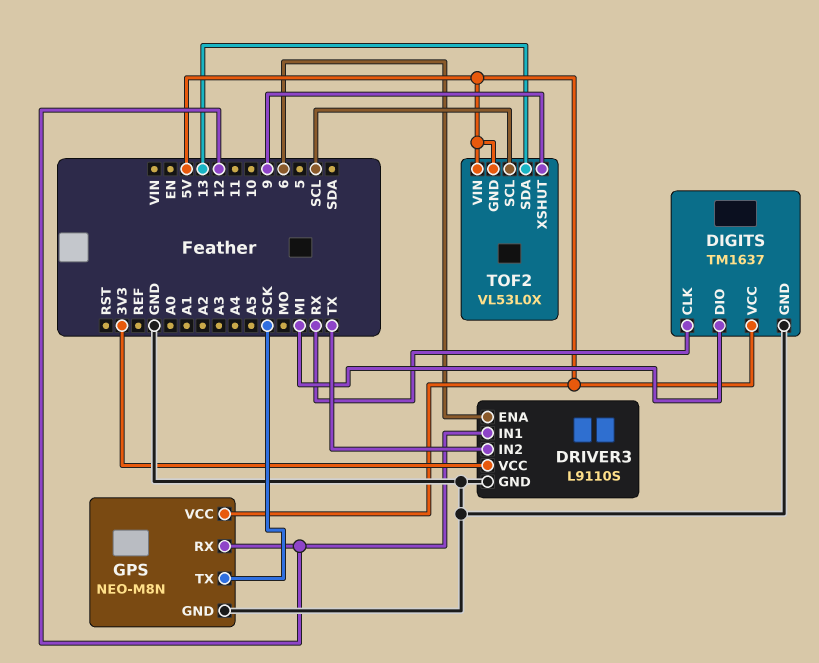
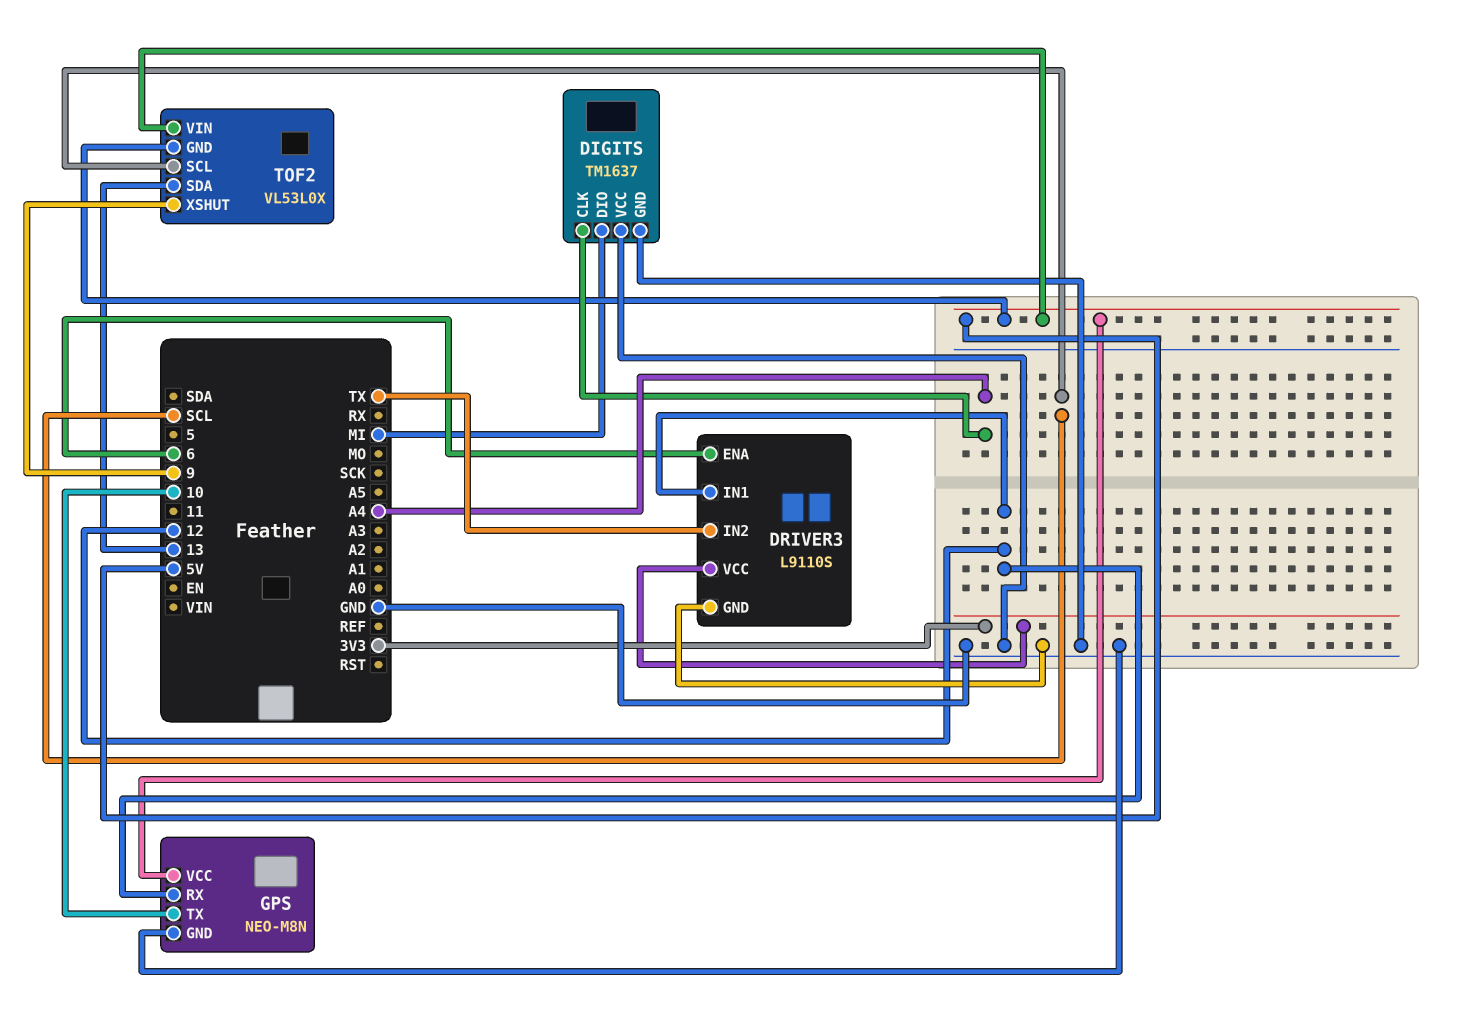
DIGITS pin CLK: RX -> A4
DIGITS pin VCC: 5V -> GND
GPS pin TX: SCK -> 10

